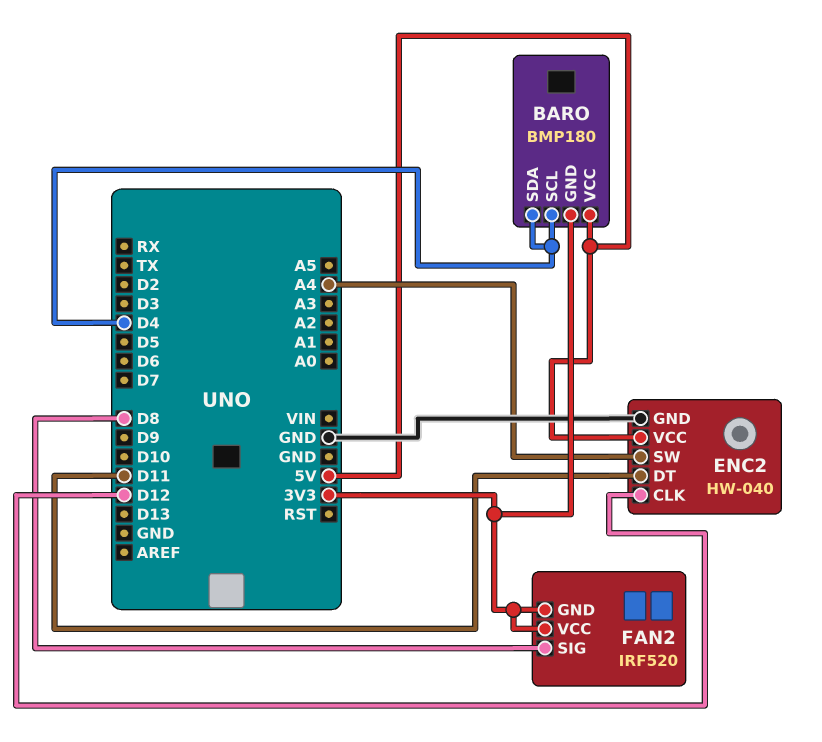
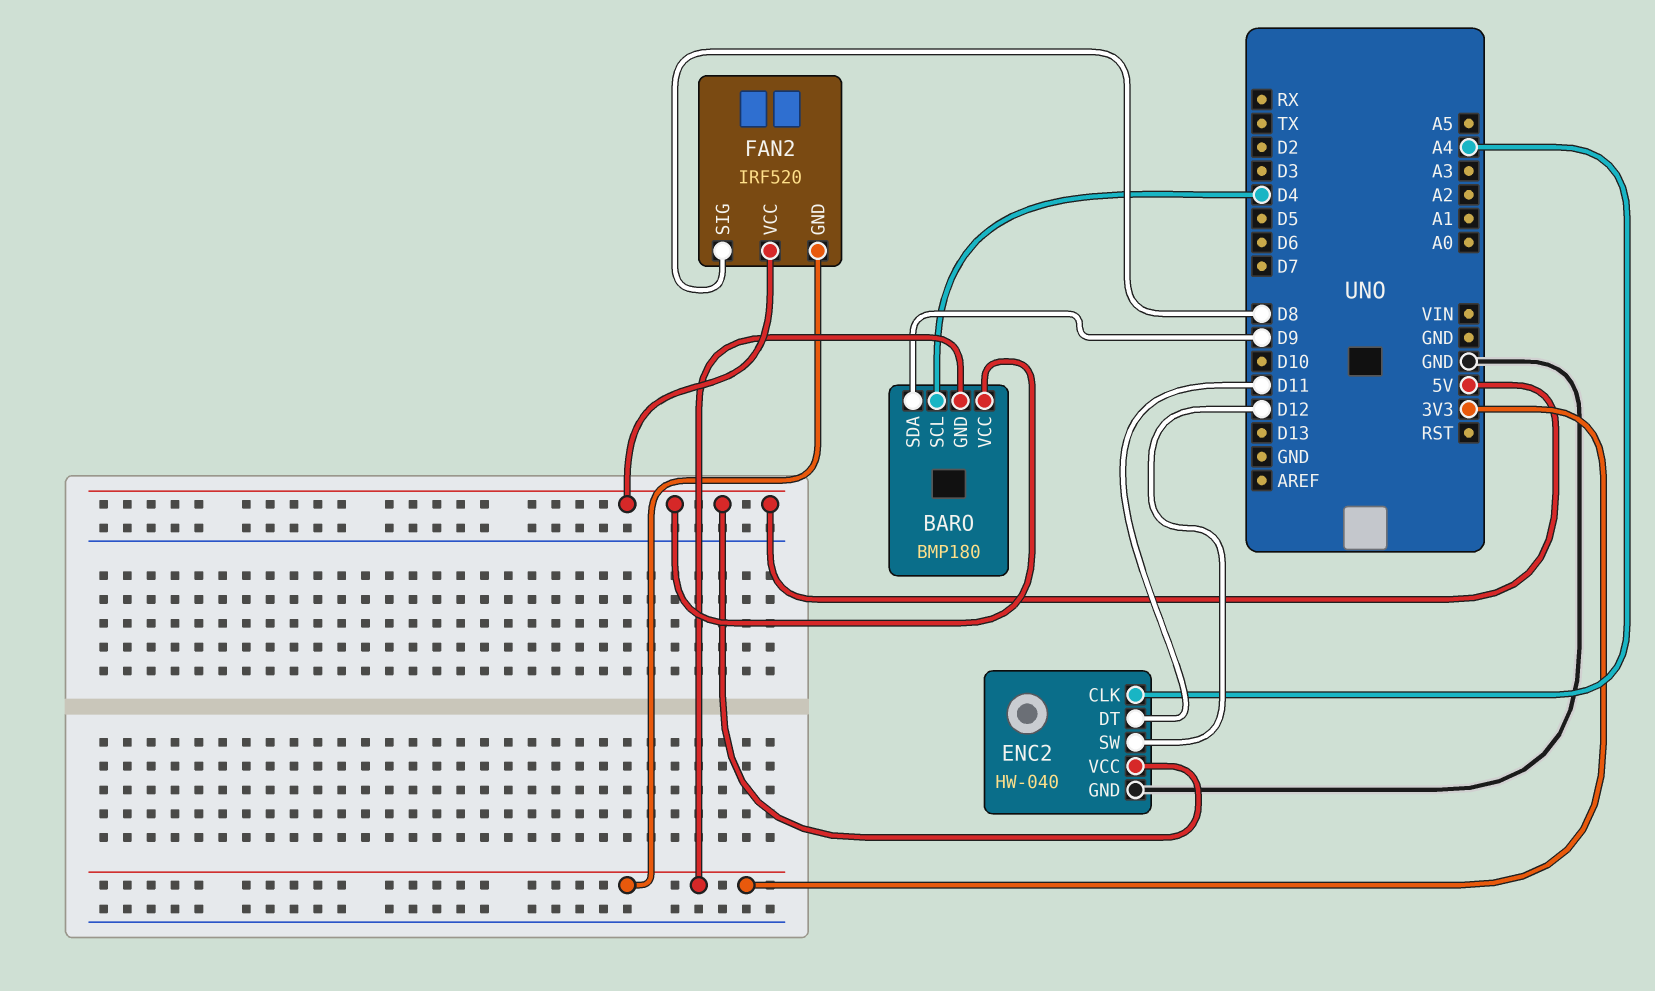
BARO pin SDA: D4 -> D9
ENC2 pin CLK: D12 -> A4
ENC2 pin SW: A4 -> D12
FAN2 pin VCC: 3V3 -> 5V

